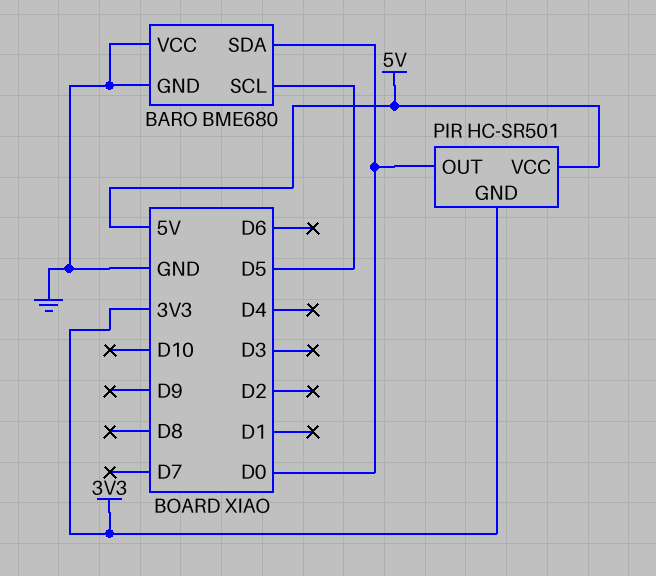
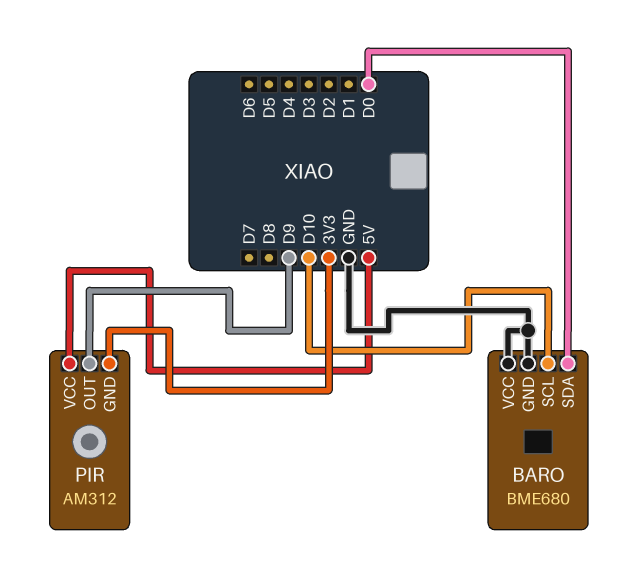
BARO pin SCL: D5 -> D10
PIR: HC-SR501 -> AM312
PIR pin OUT: D0 -> D9

